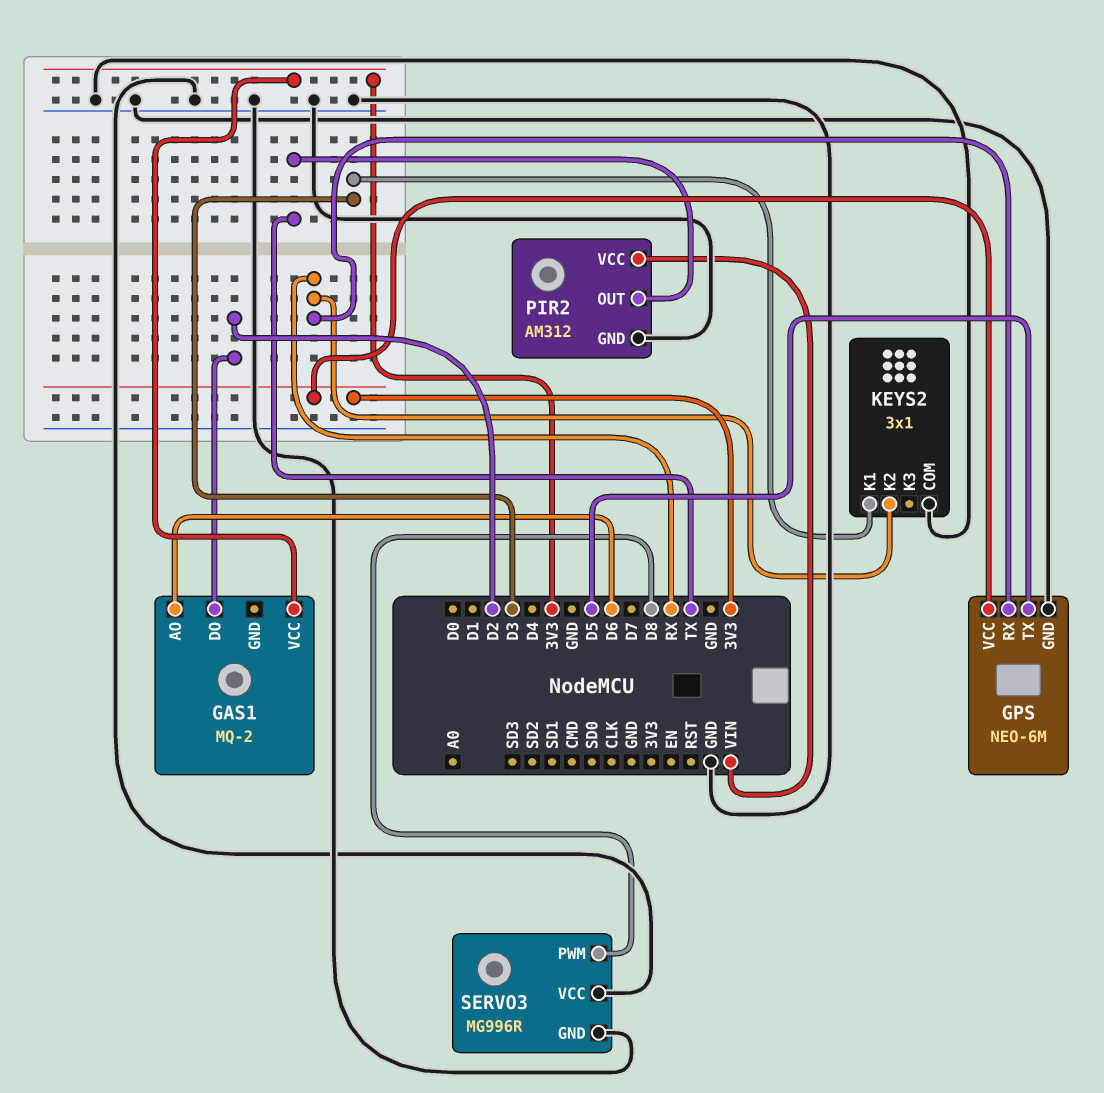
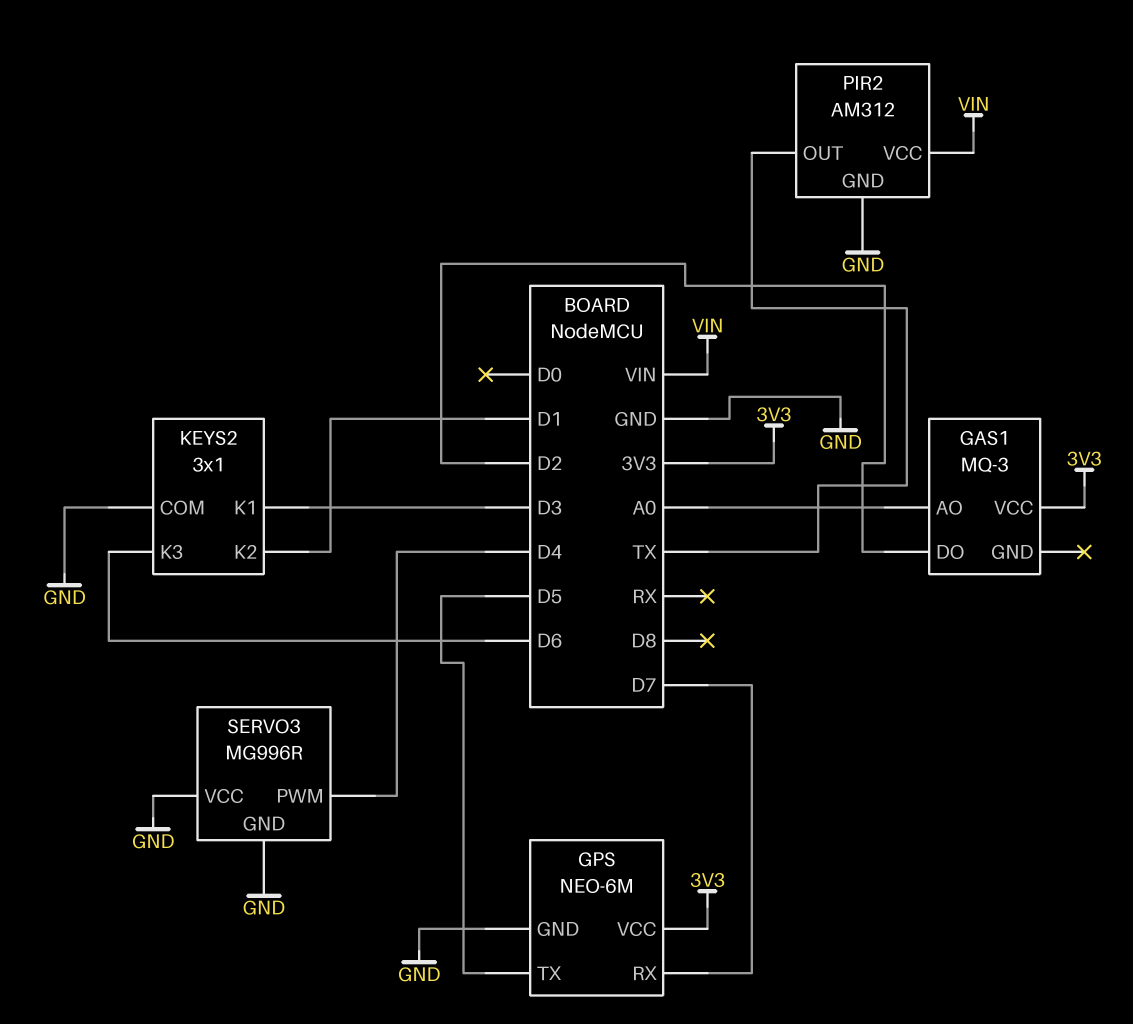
GAS1: MQ-2 -> MQ-3
GAS1 pin AO: D6 -> A0
GPS pin RX: RX -> D7
KEYS2 pin K2: RX -> D1
KEYS2 pin K3: none -> D6
SERVO3 pin PWM: D8 -> D4

